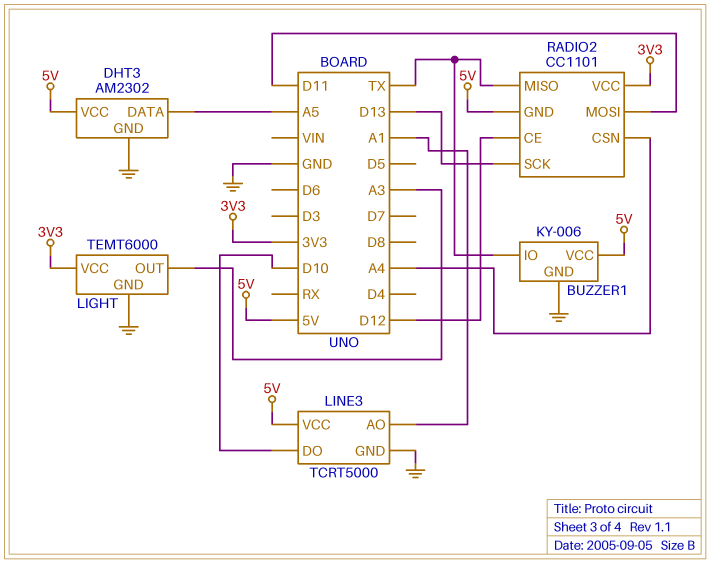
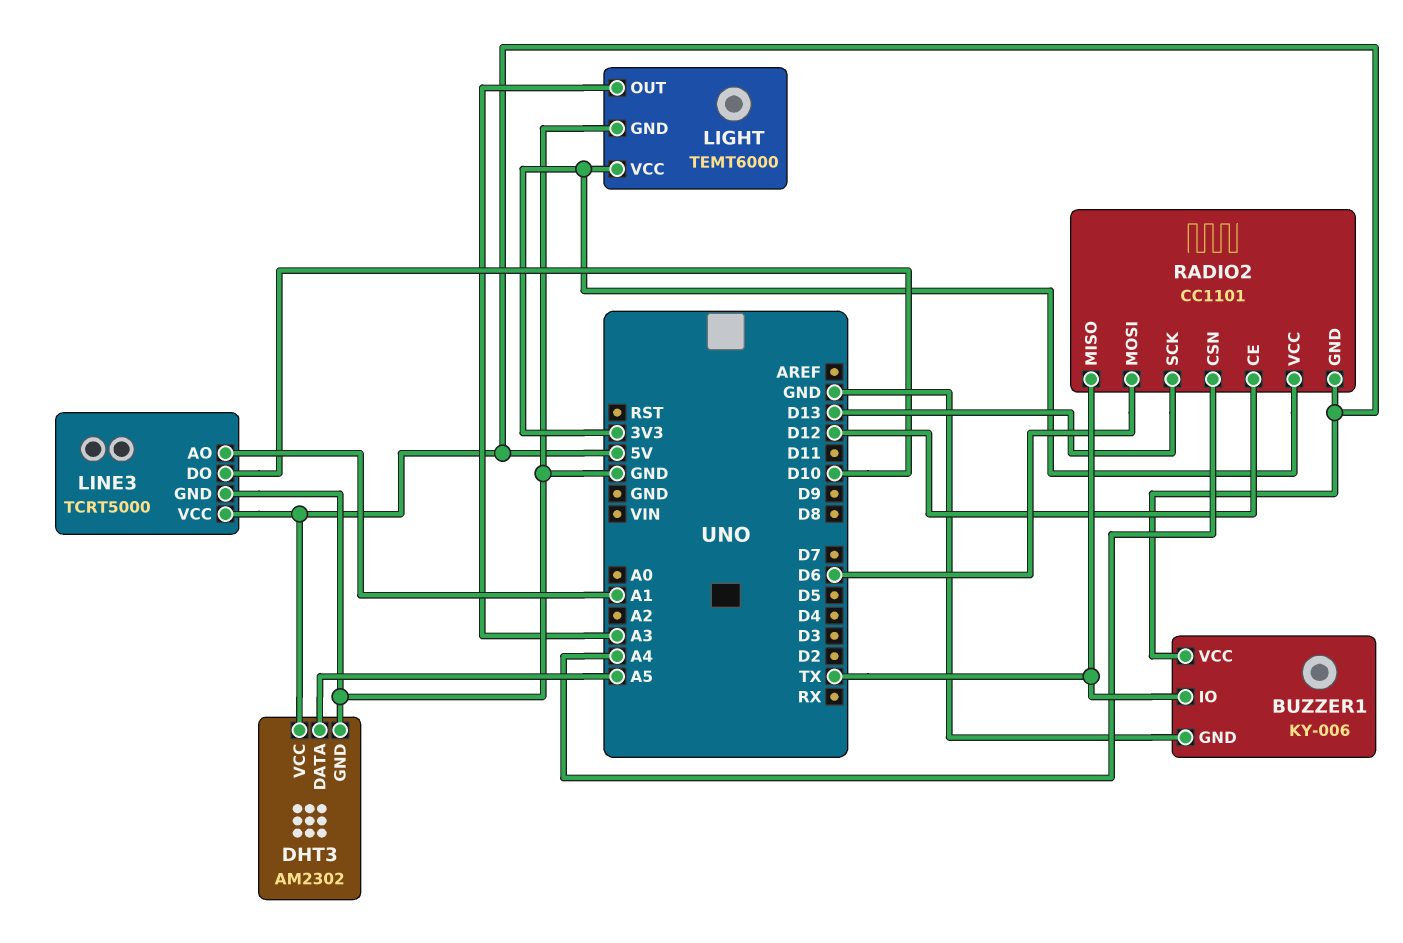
RADIO2 pin MOSI: D11 -> D6

